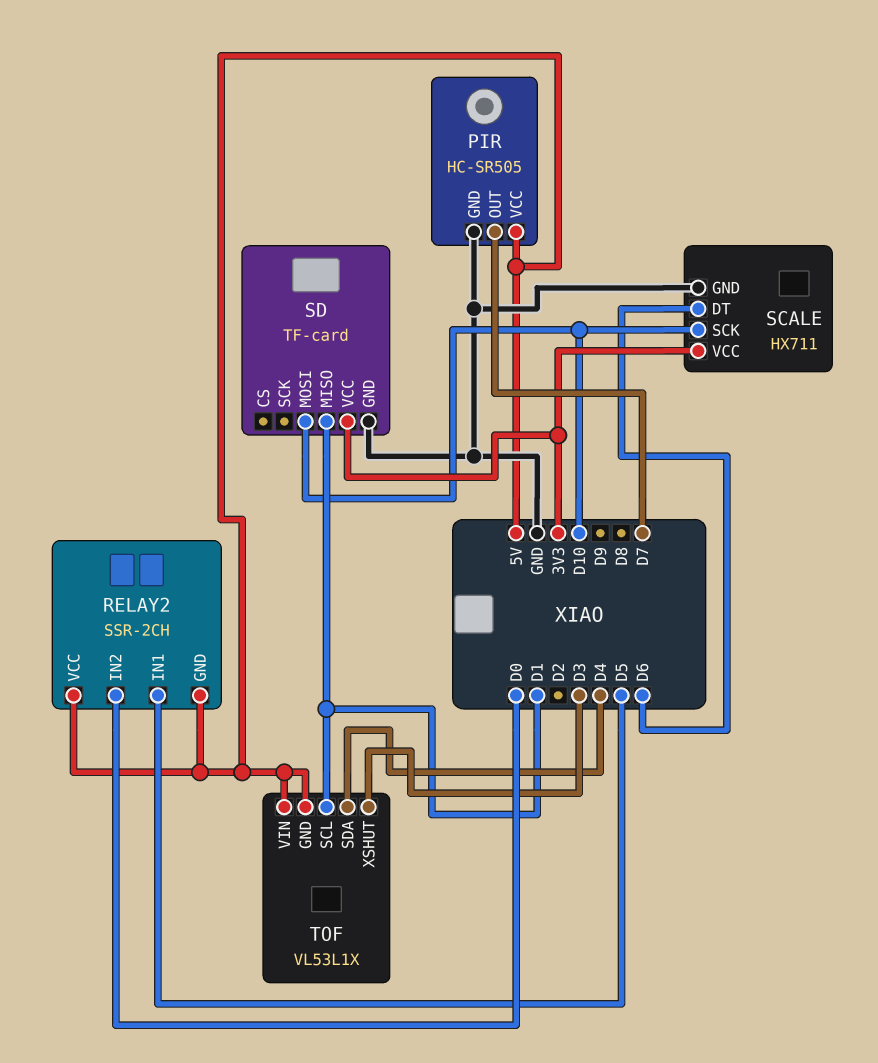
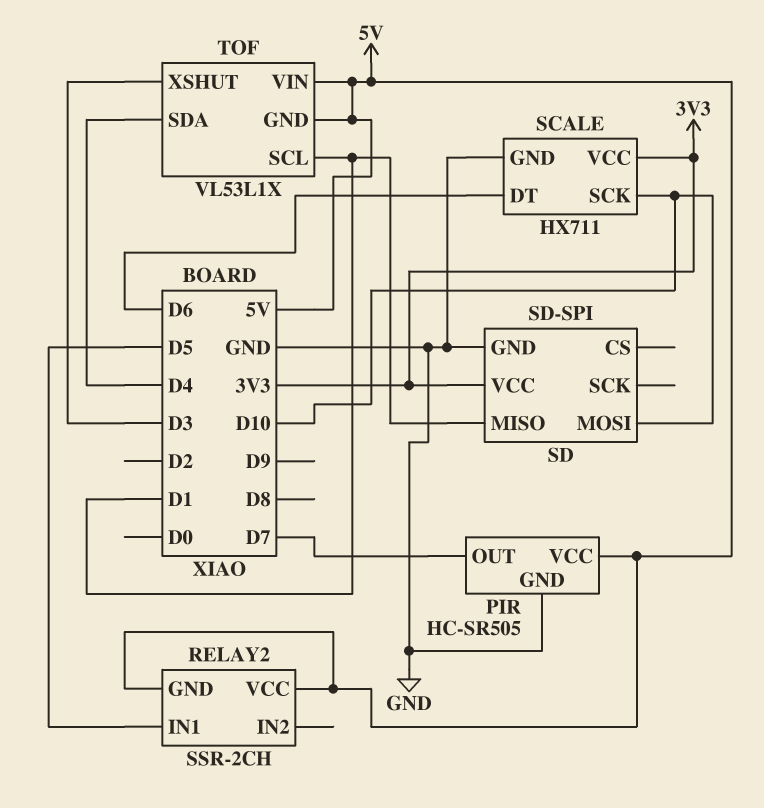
RELAY2 pin IN2: D0 -> none
SD: TF-card -> SD-SPI

